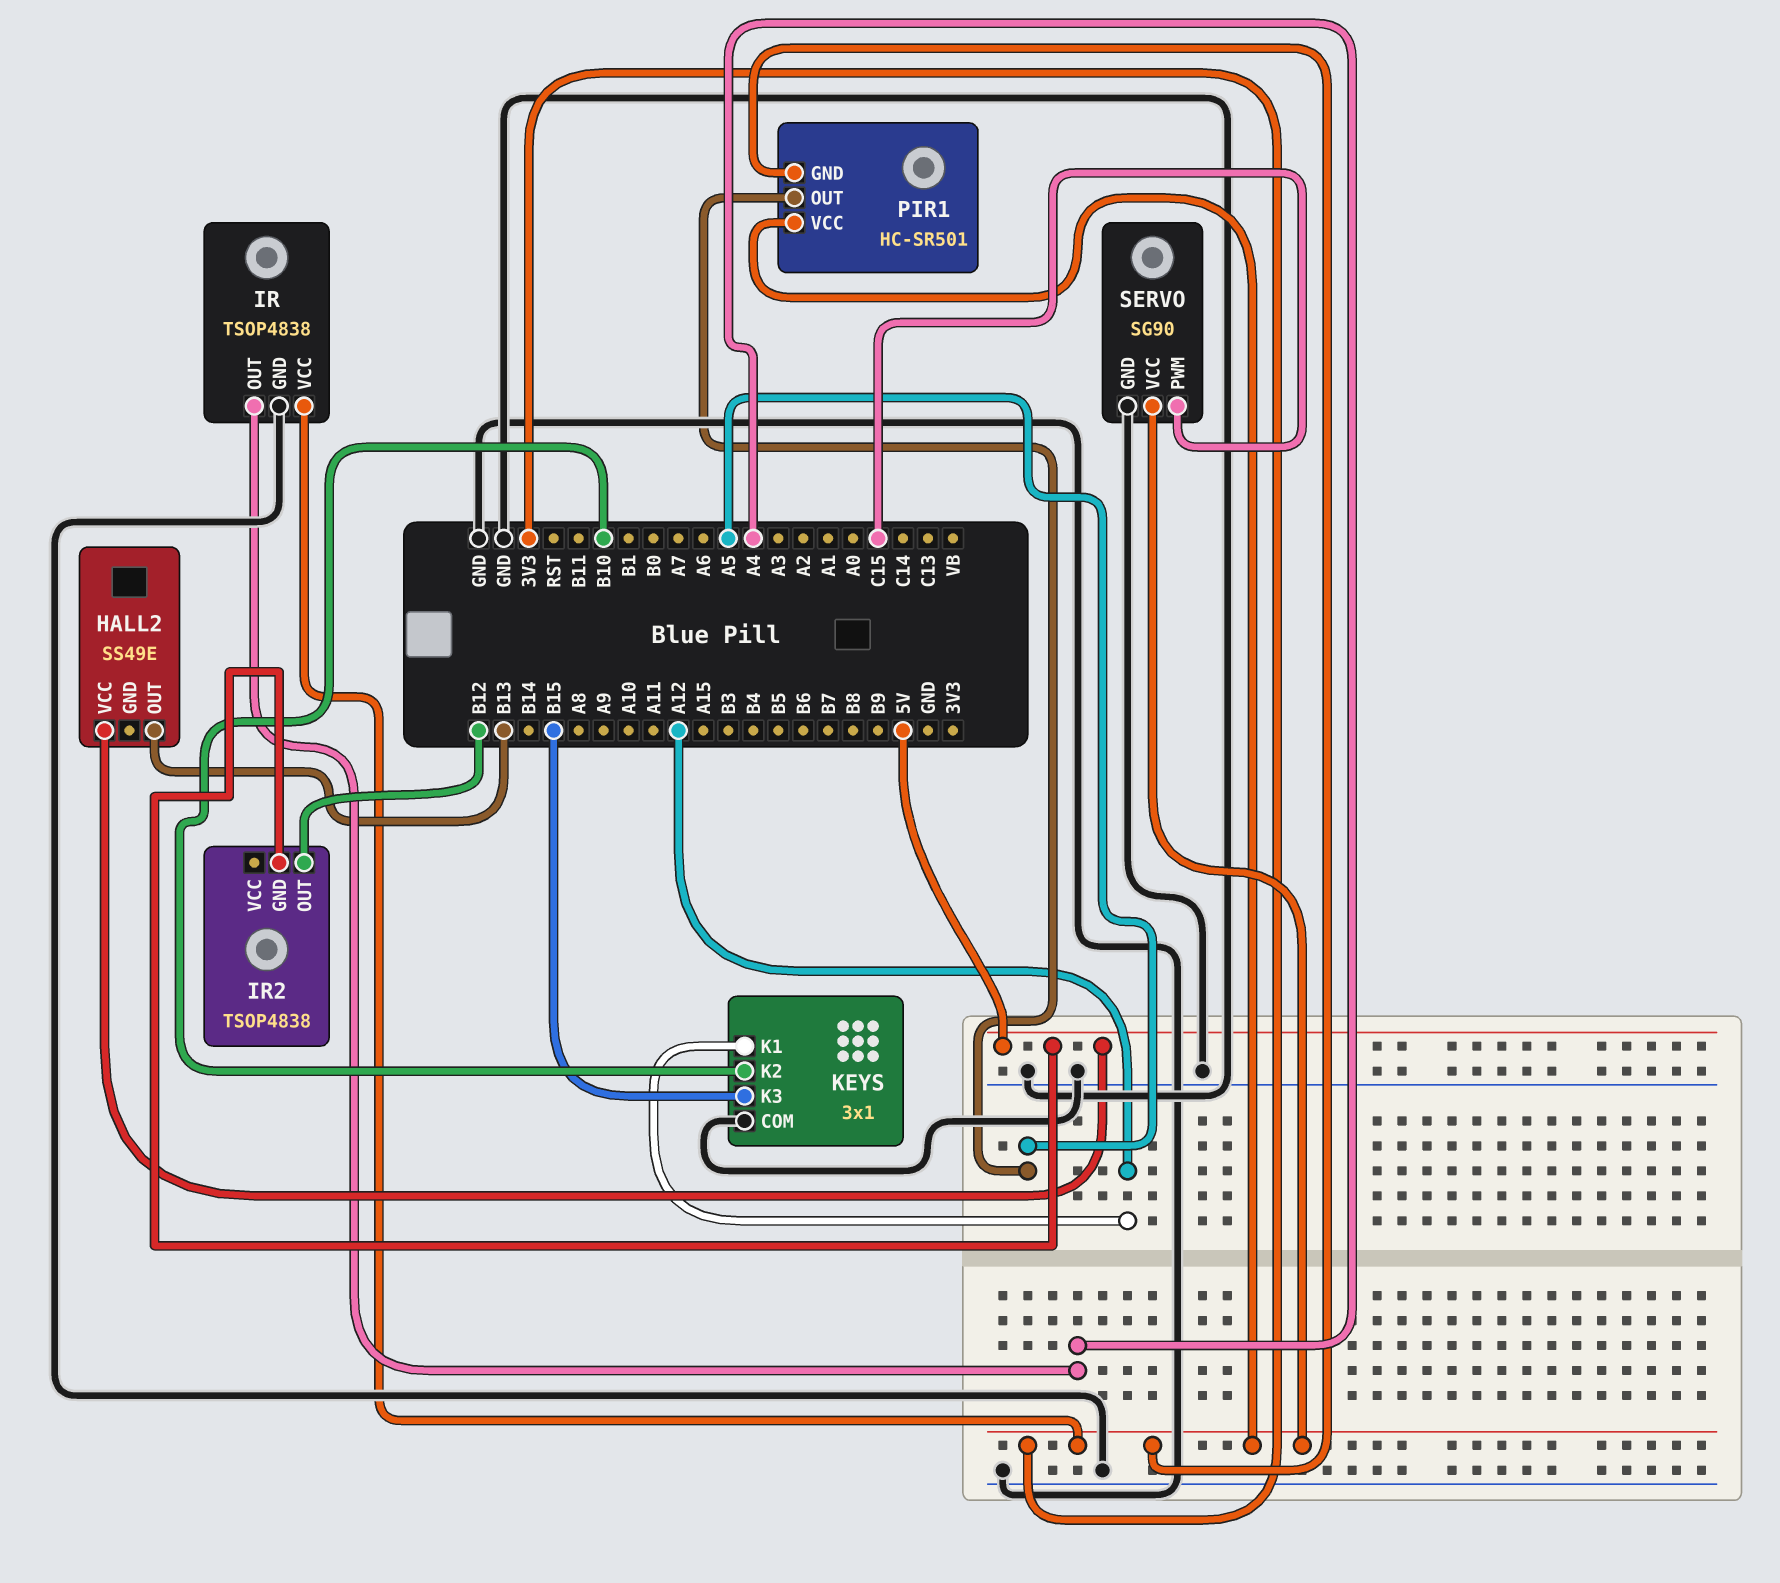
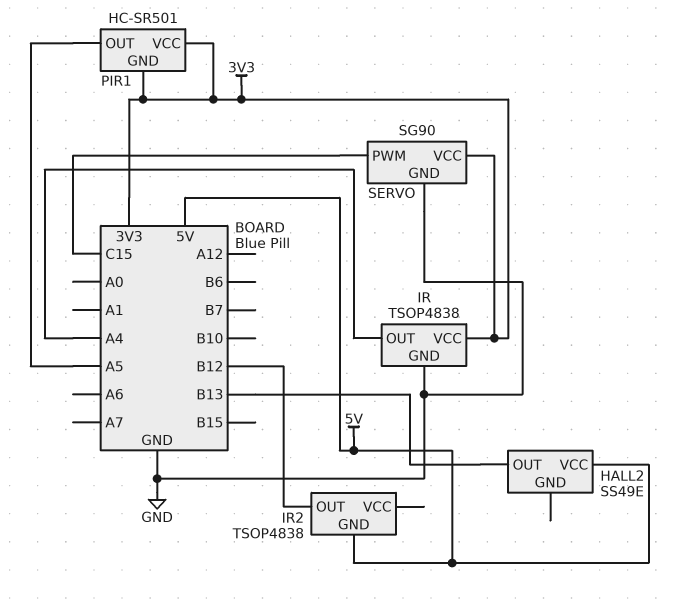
KEYS: 3x1 -> none
KEYS pin COM: GND -> none
KEYS pin K1: A12 -> none
KEYS pin K2: B10 -> none
KEYS pin K3: B15 -> none

